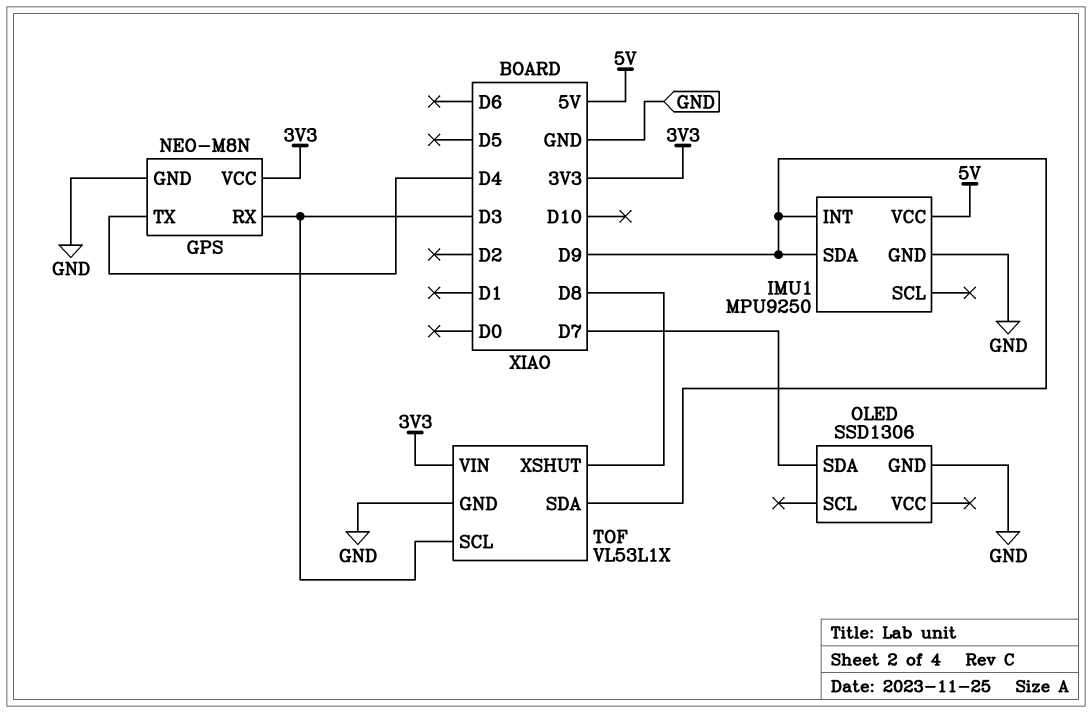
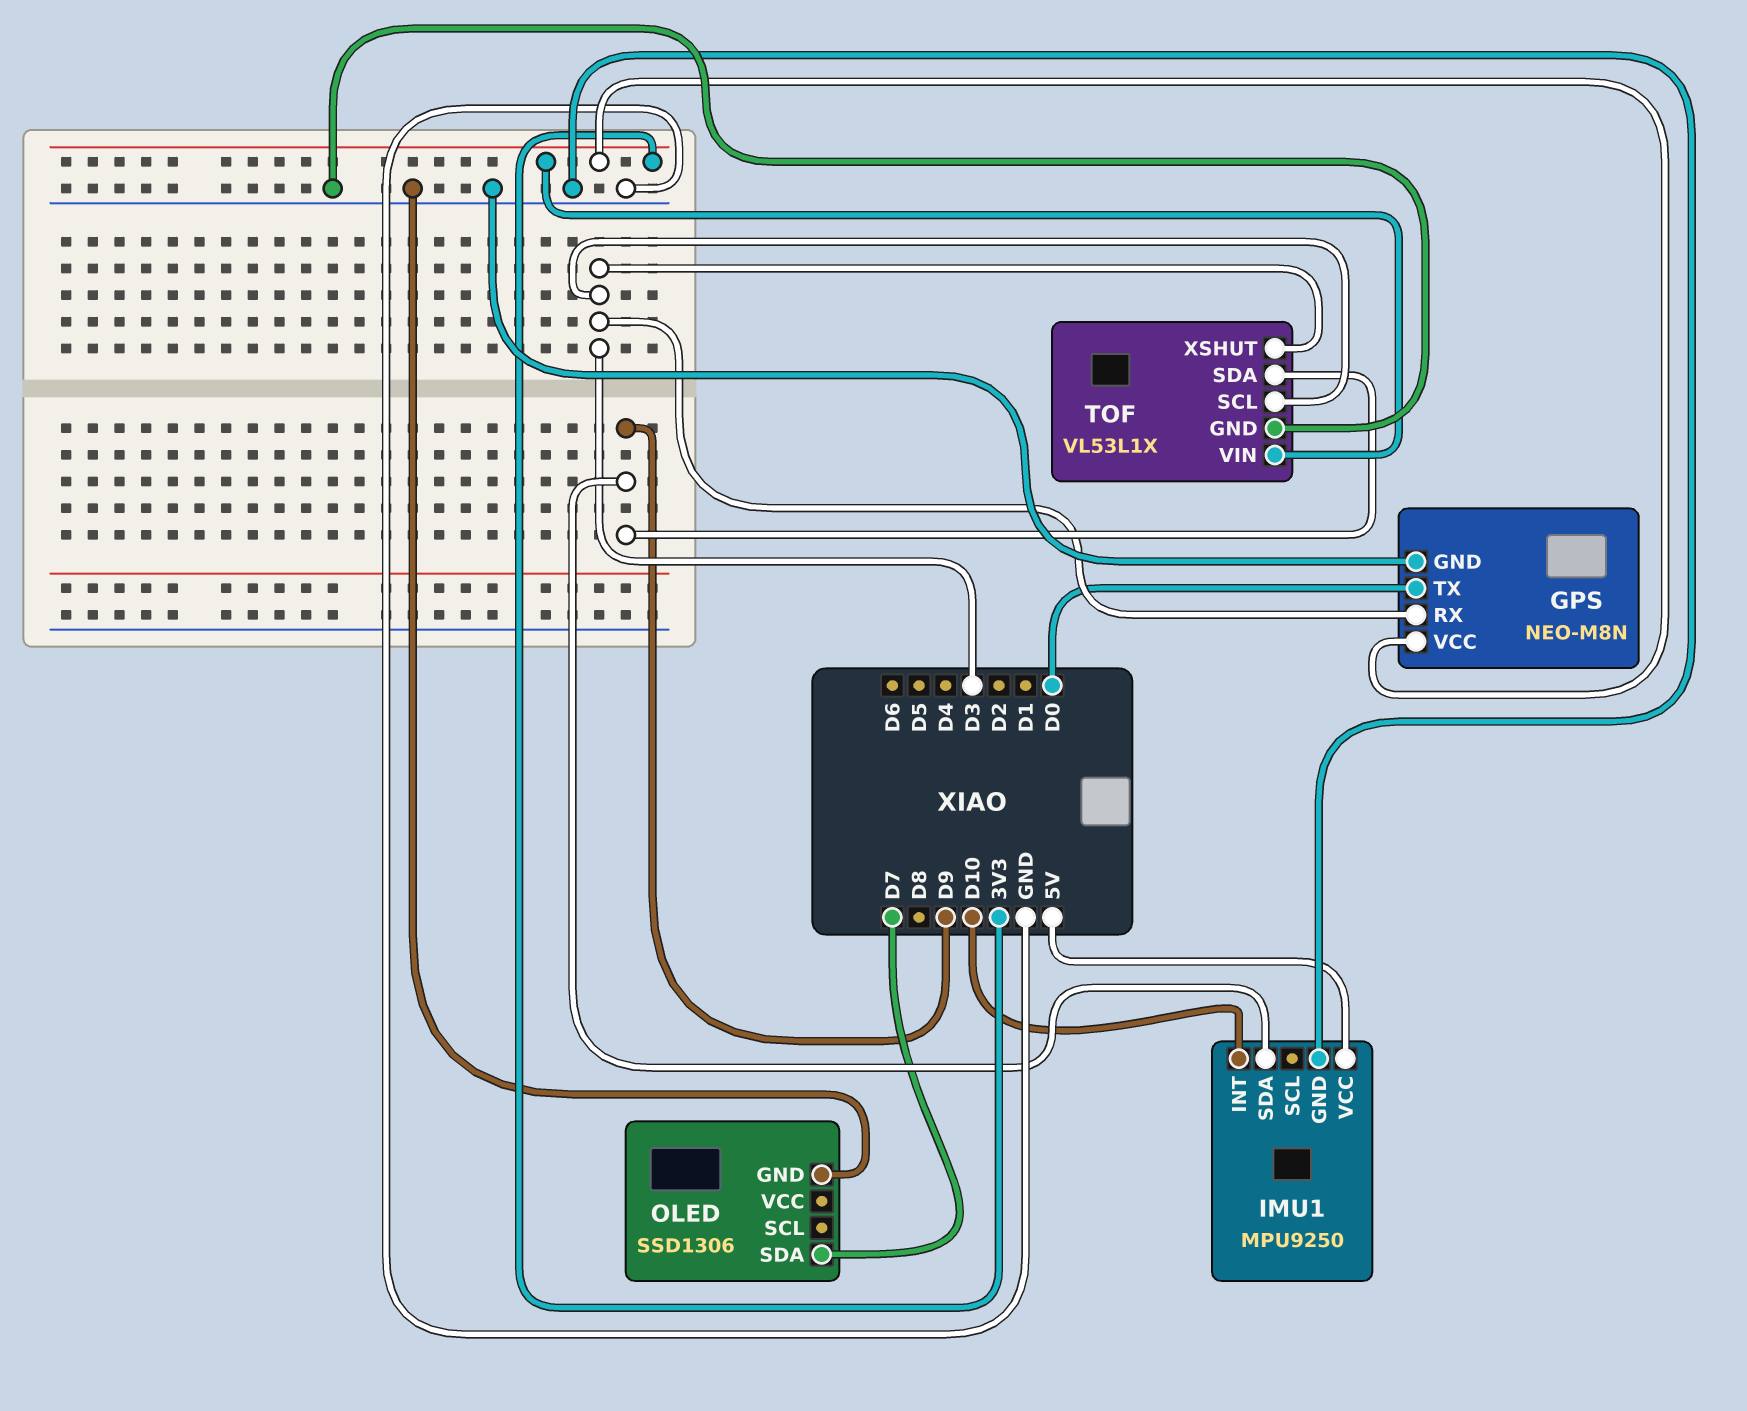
GPS pin TX: D4 -> D0
IMU1 pin INT: D9 -> D10
TOF pin XSHUT: D8 -> D3

